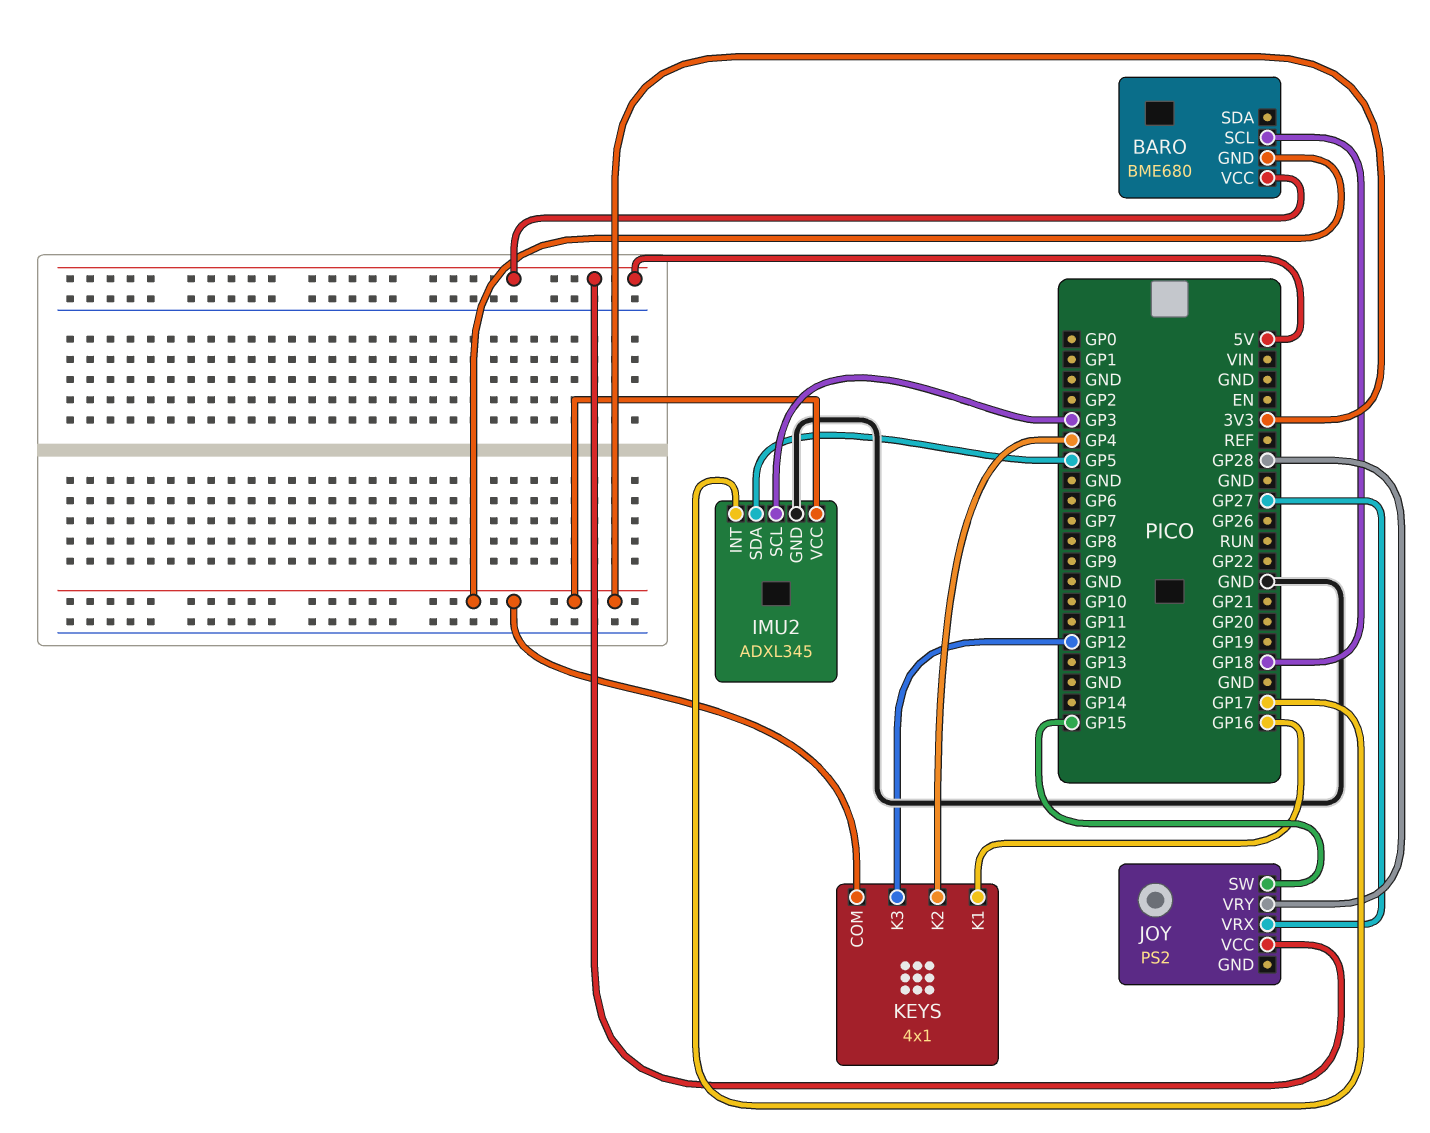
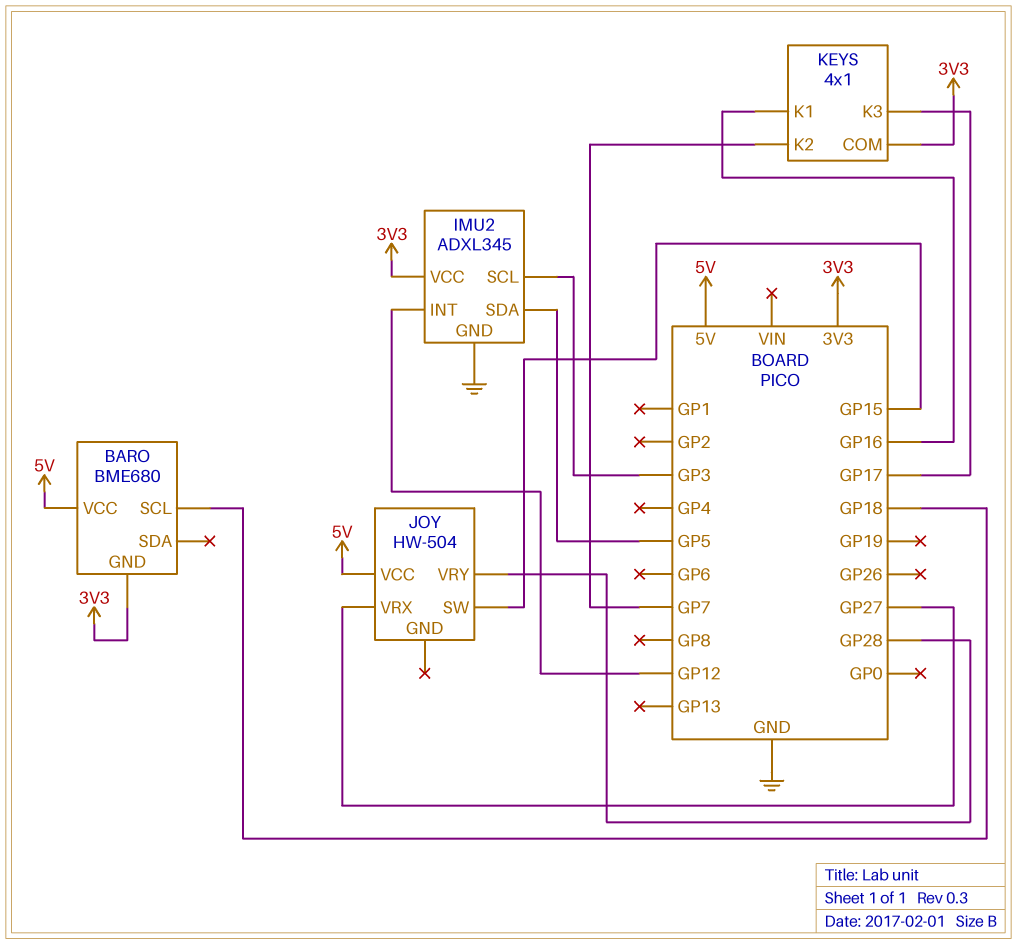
IMU2 pin INT: GP17 -> GP12
JOY: PS2 -> HW-504
KEYS pin K2: GP4 -> GP7
KEYS pin K3: GP12 -> GP17

